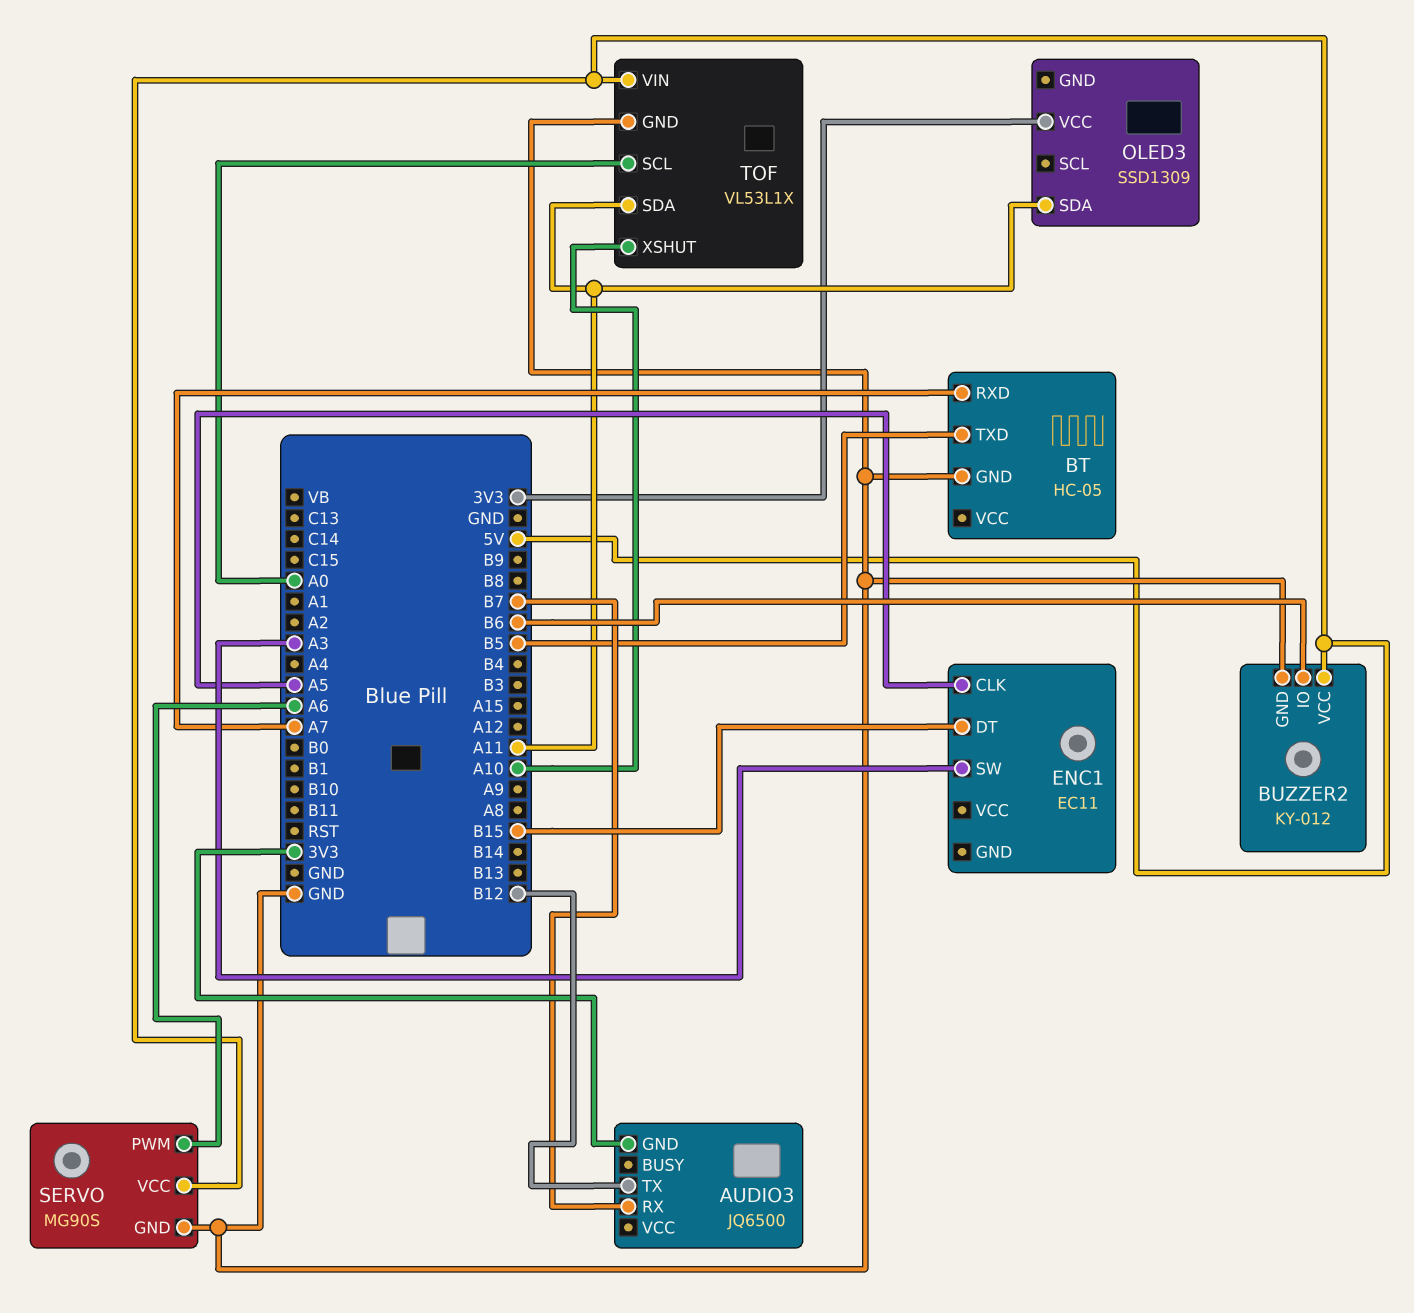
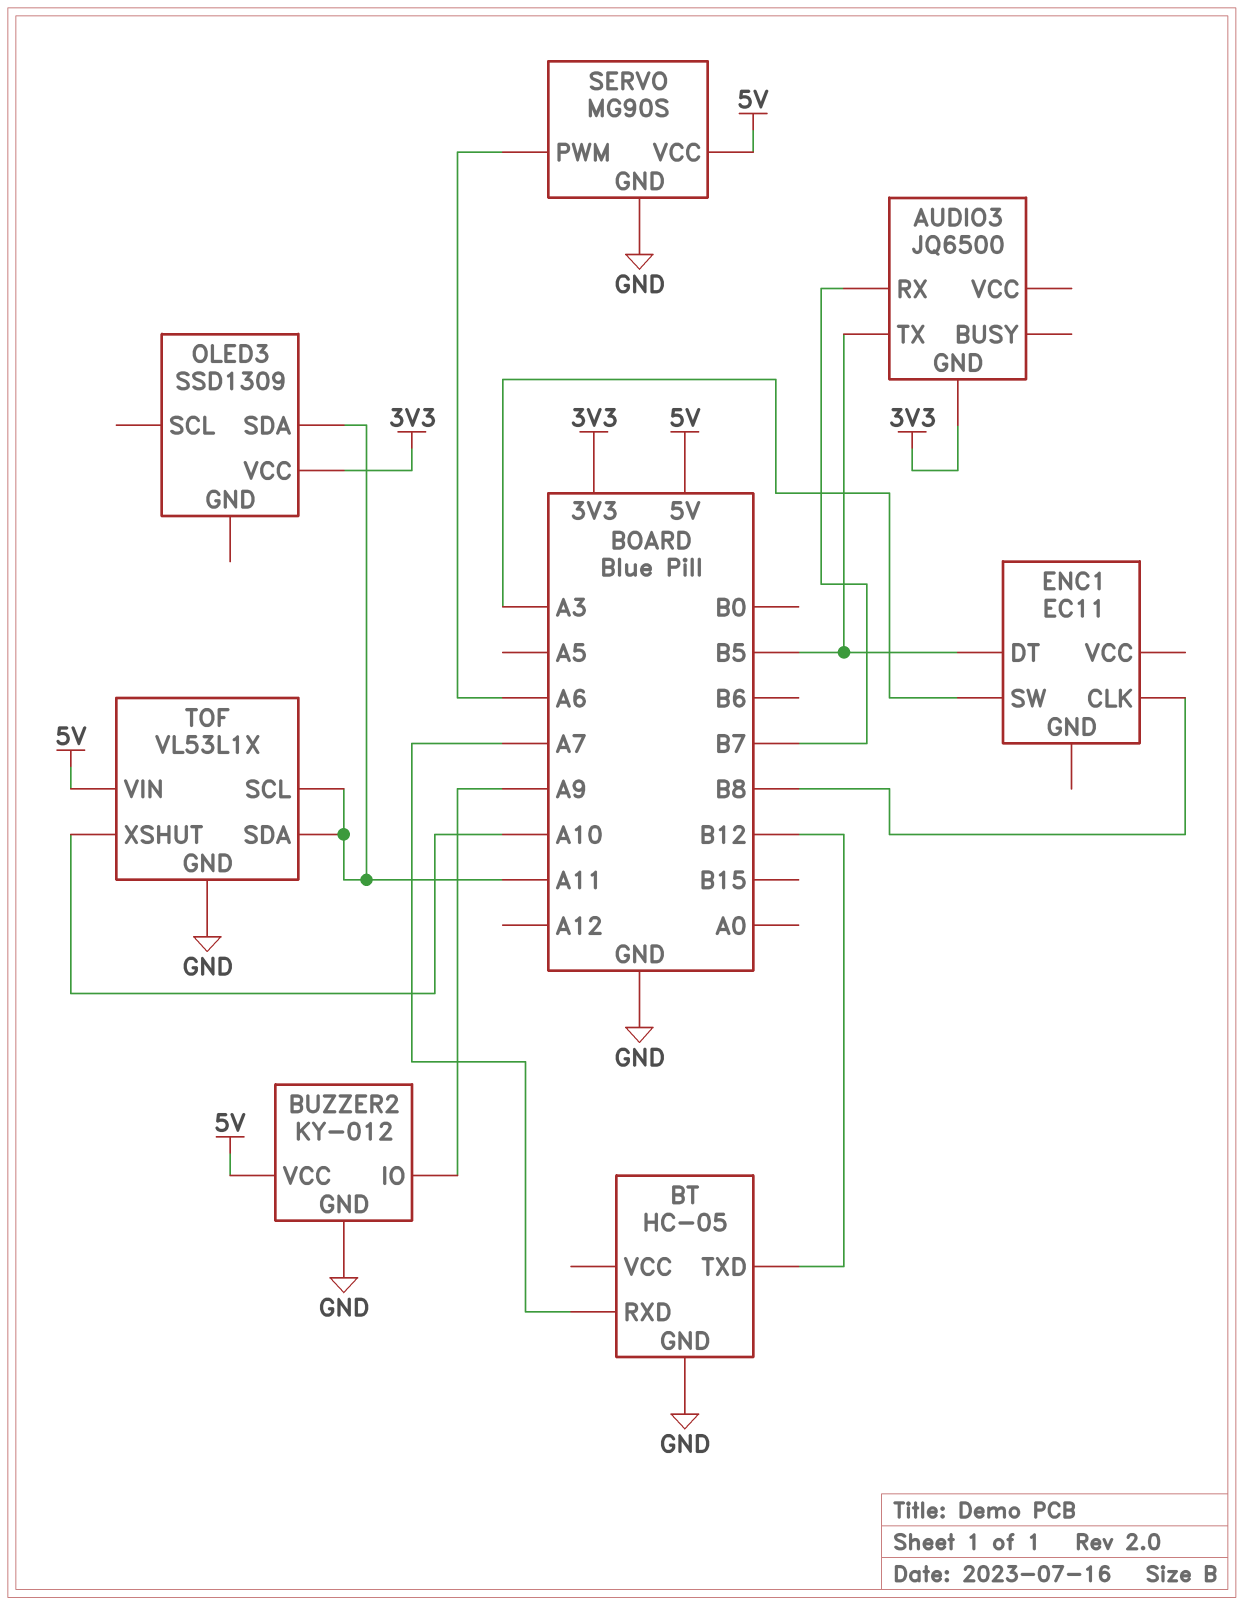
AUDIO3 pin TX: B12 -> B5
BT pin TXD: B5 -> B12
BUZZER2 pin IO: B6 -> A9
ENC1 pin CLK: A5 -> B8
ENC1 pin DT: B15 -> B5
TOF pin SCL: A0 -> A11

